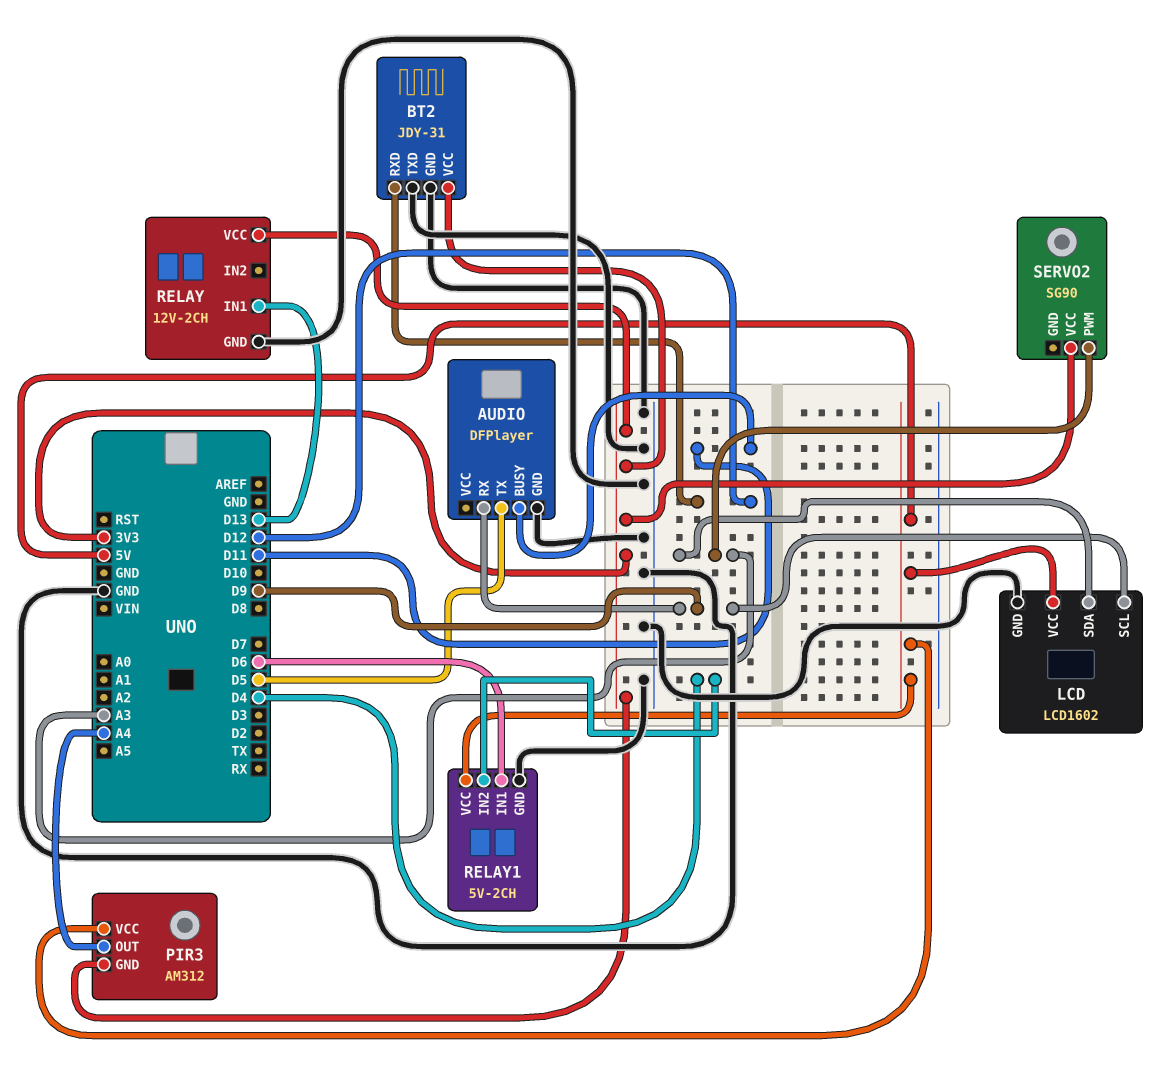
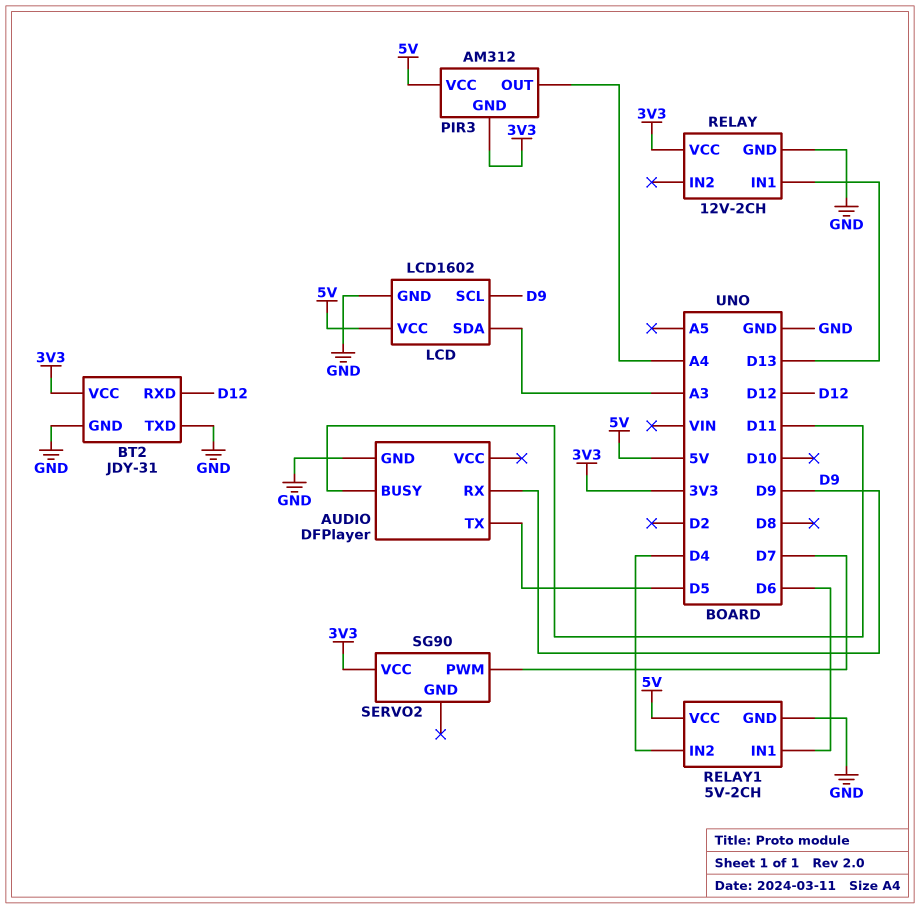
SERVO2 pin PWM: A3 -> D7

